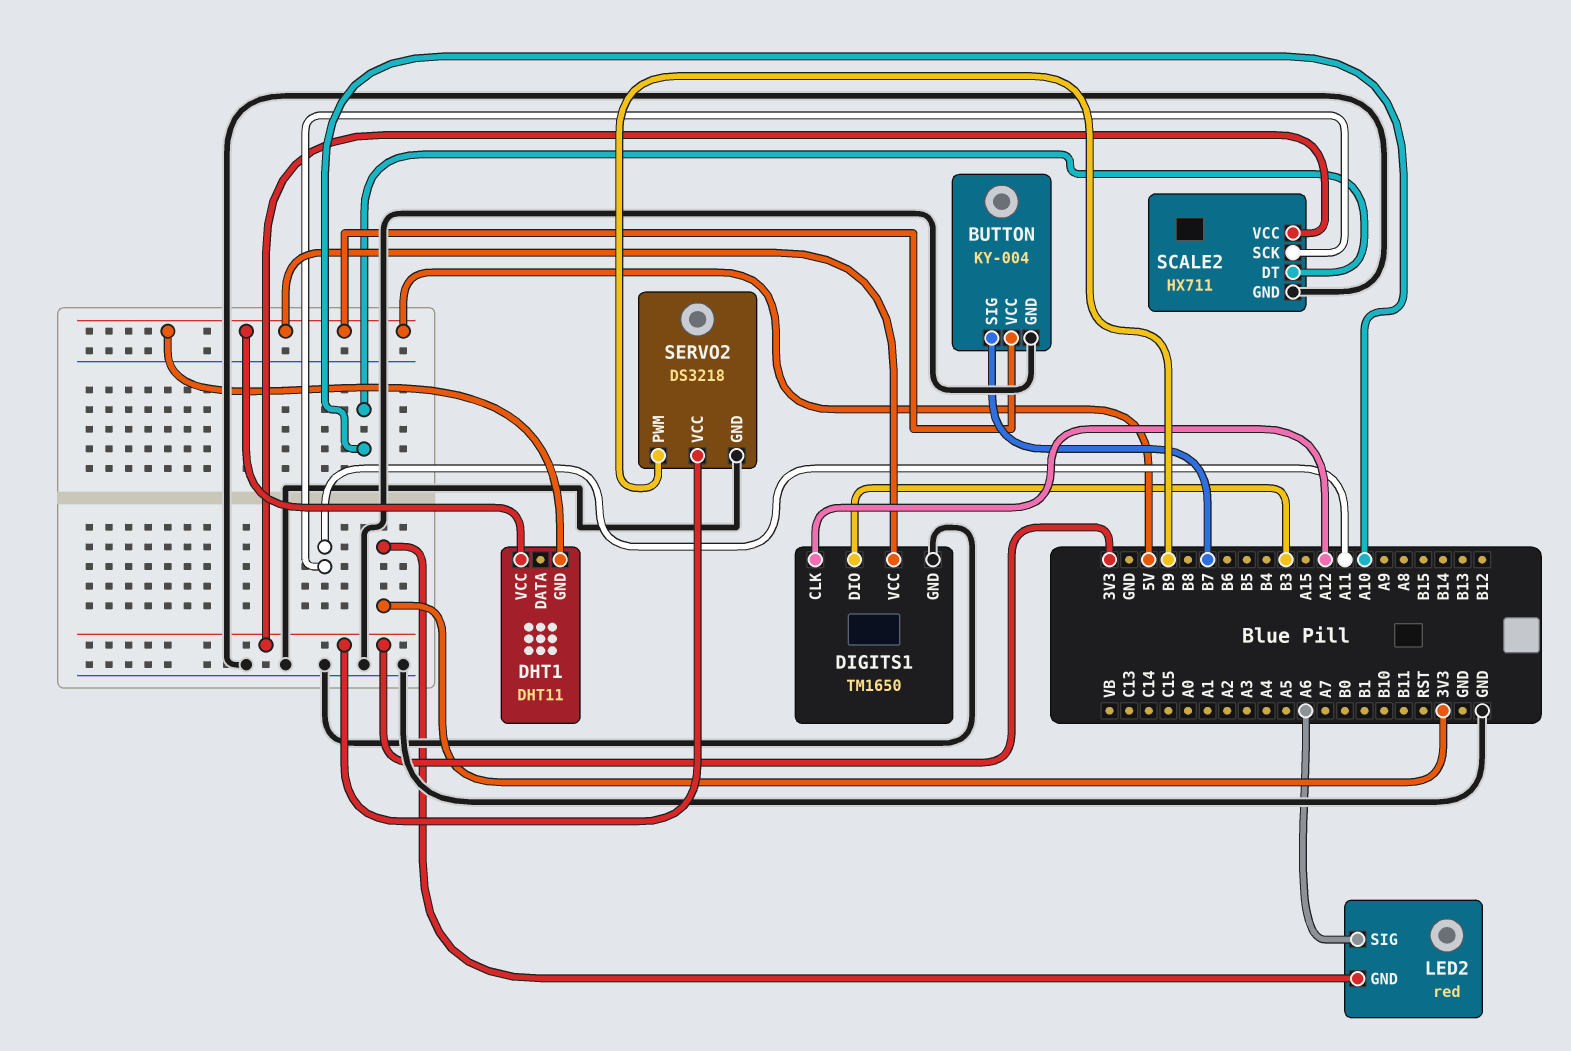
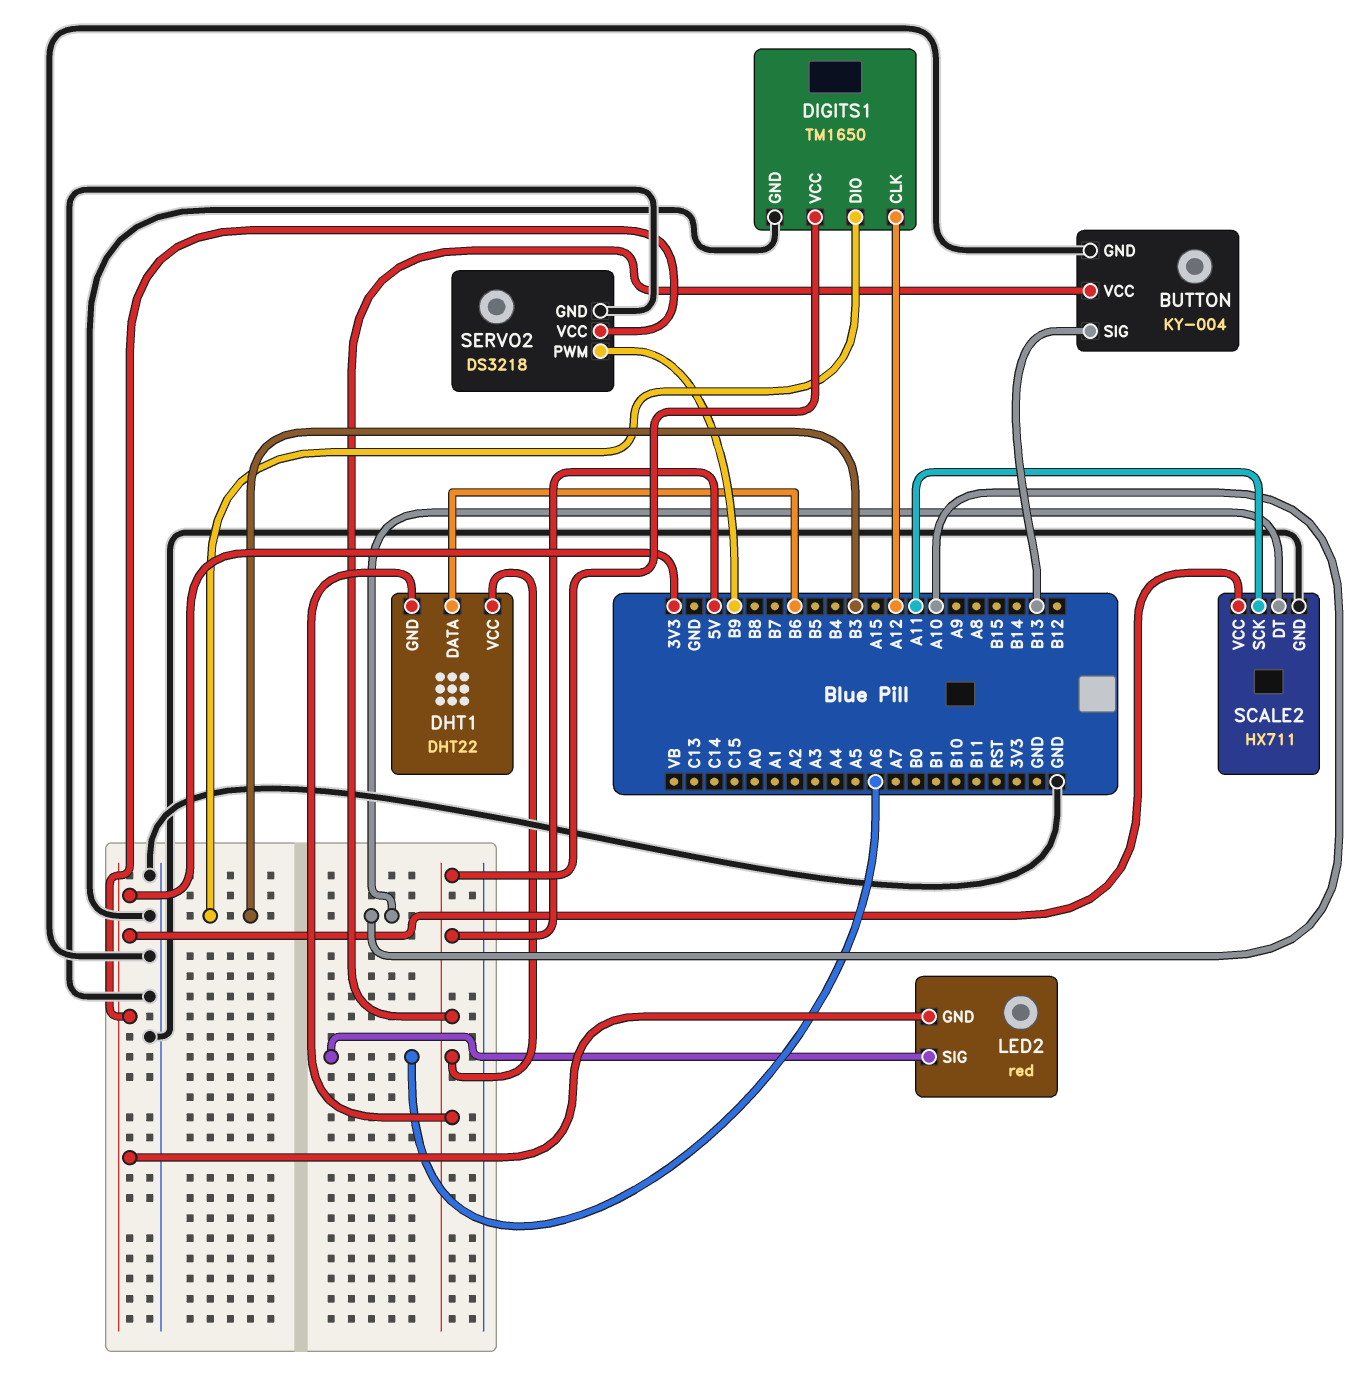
BUTTON pin SIG: B7 -> B13
DHT1: DHT11 -> DHT22
DHT1 pin DATA: none -> B6

